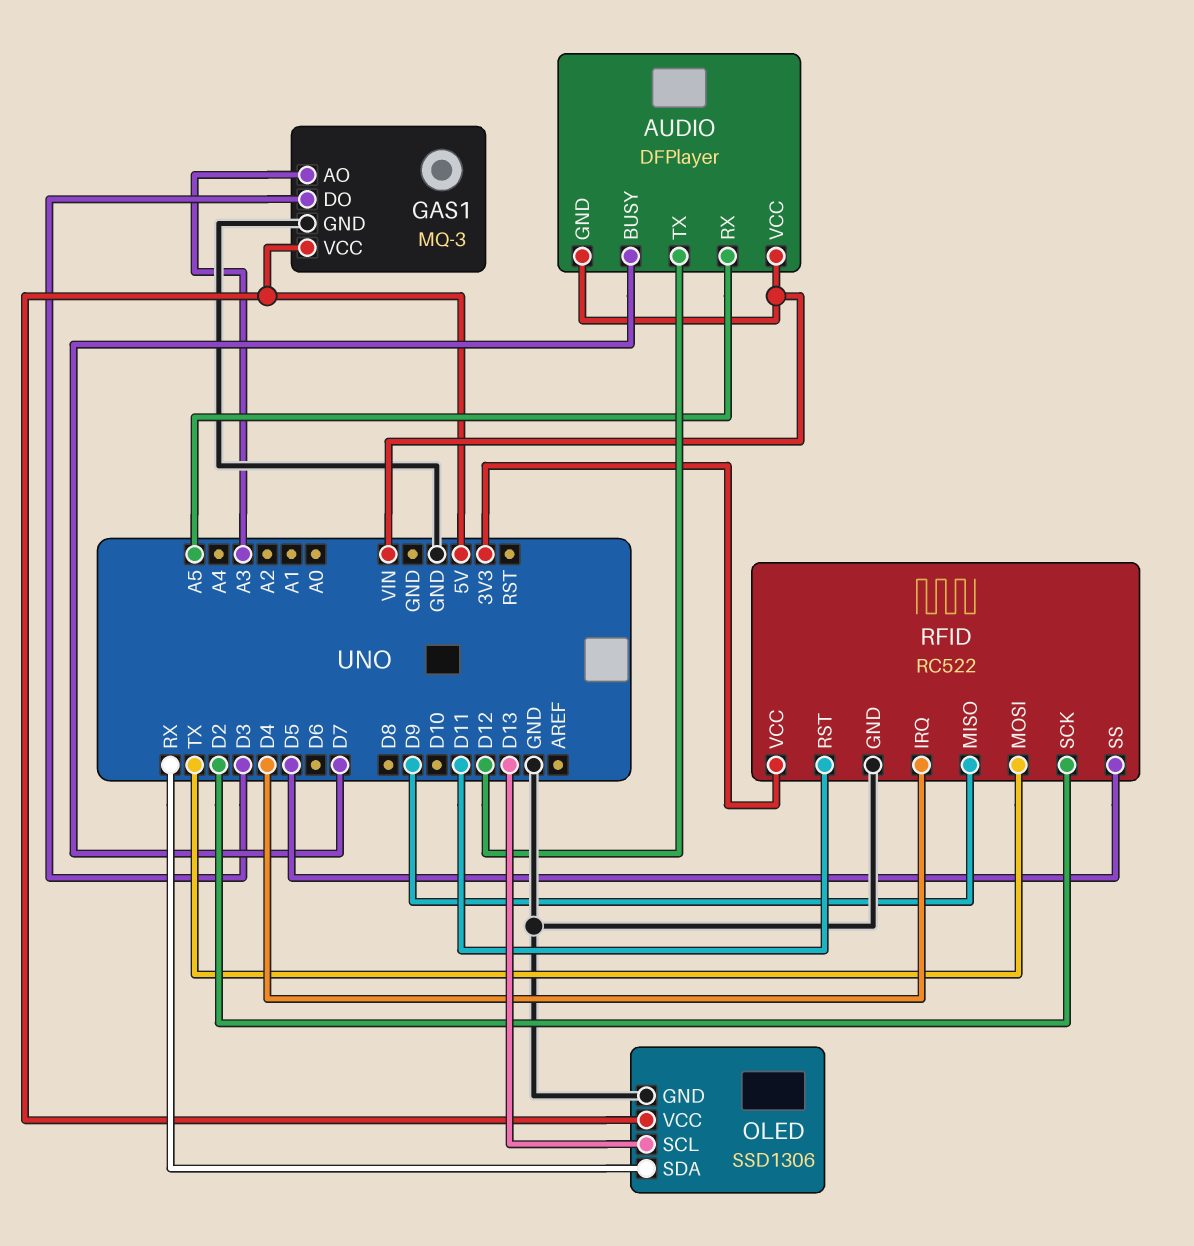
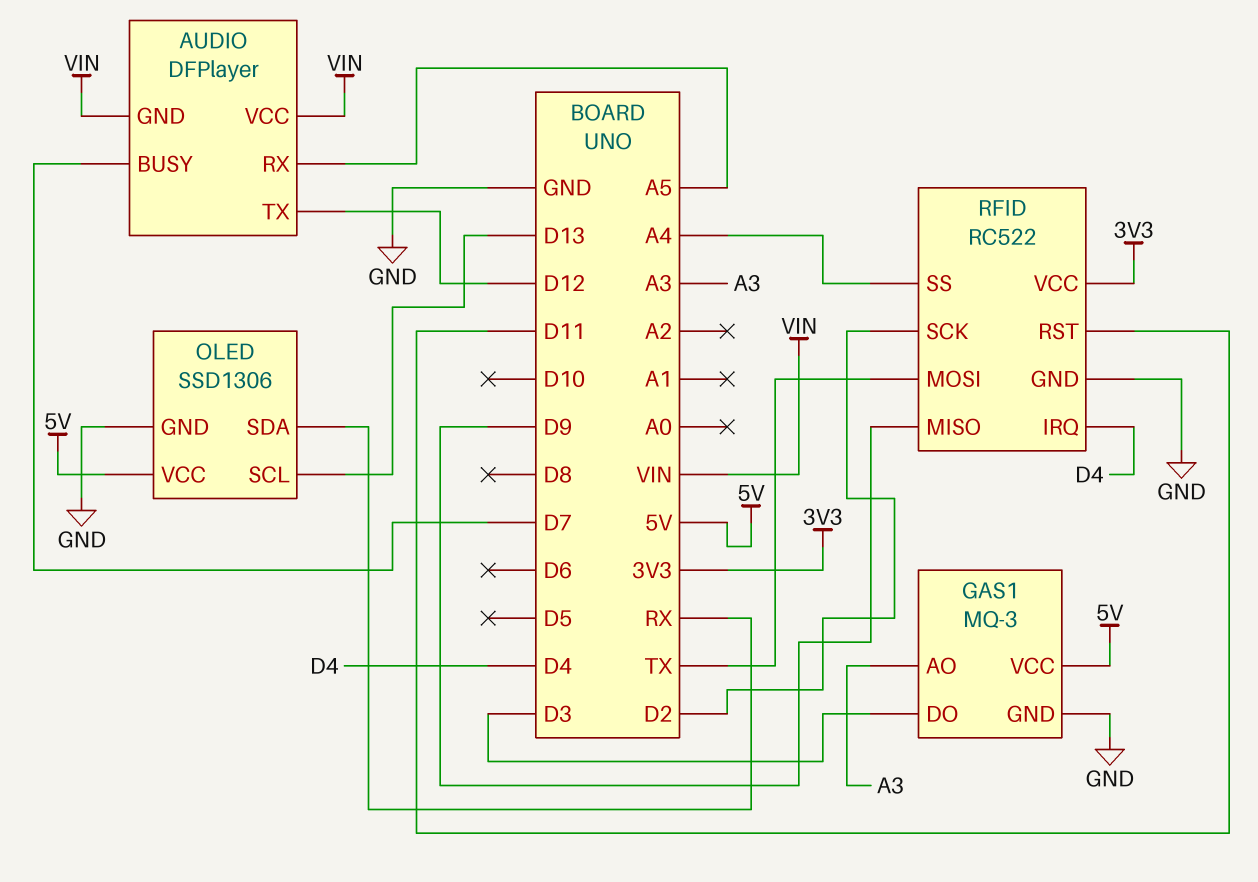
RFID pin SS: D5 -> A4

